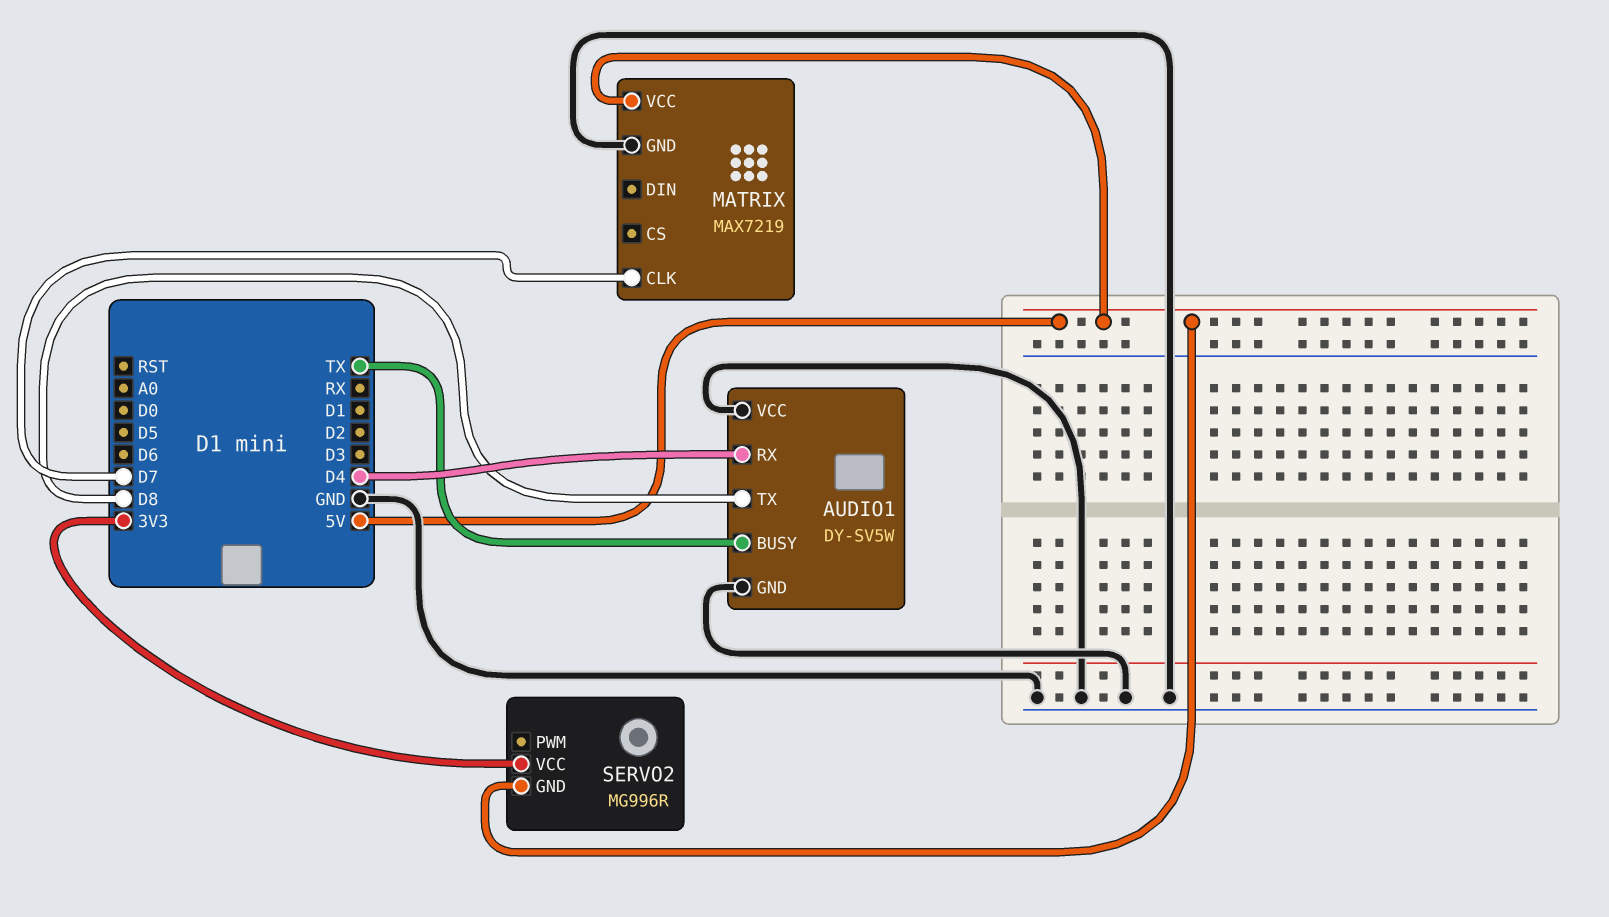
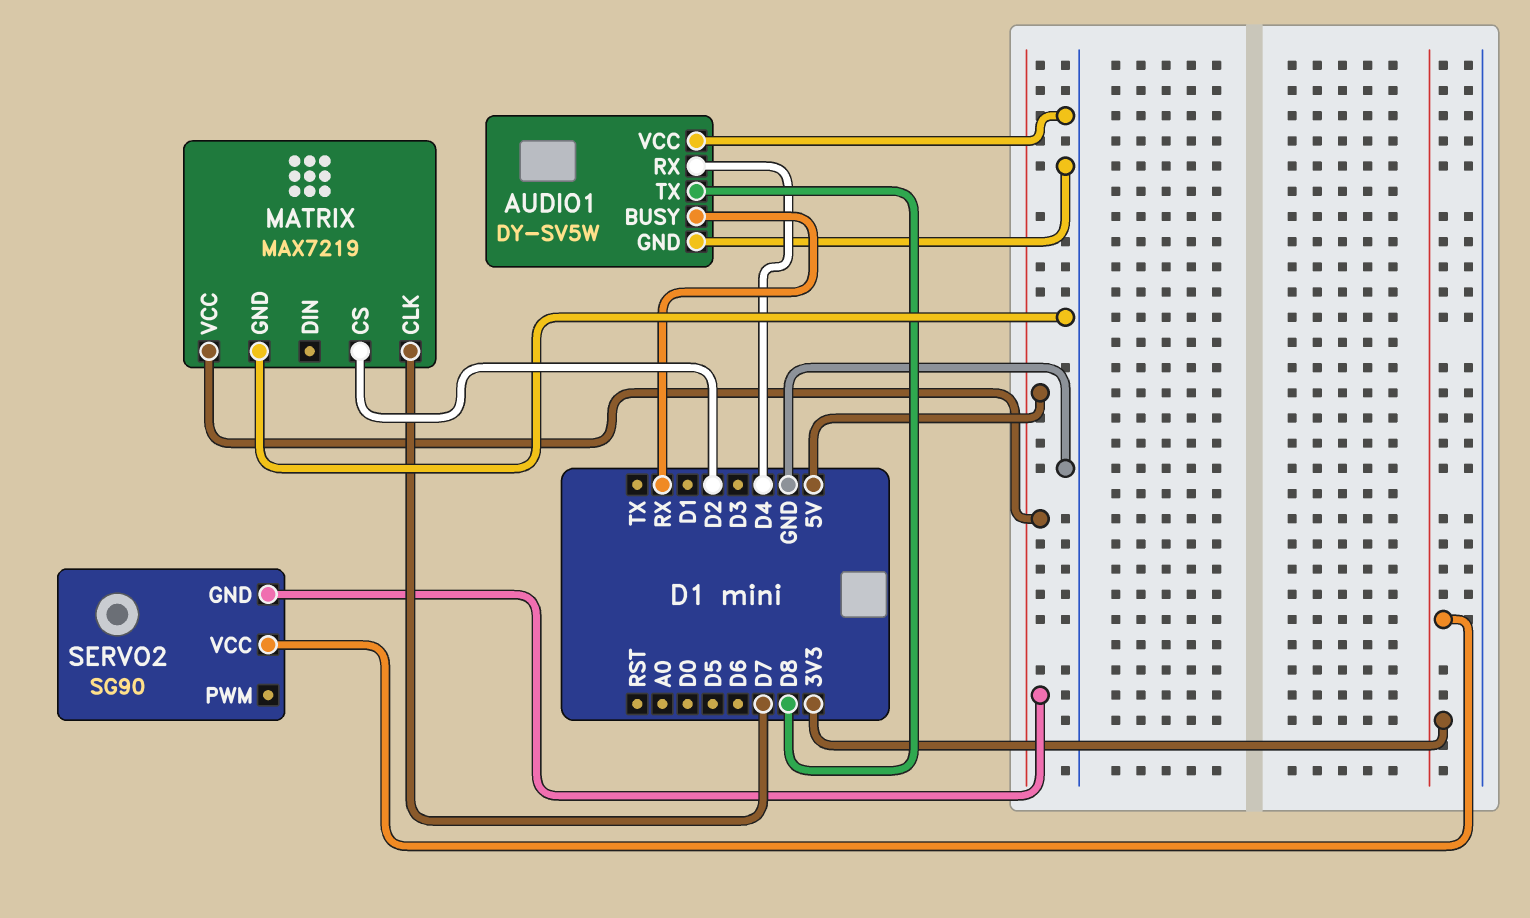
AUDIO1 pin BUSY: TX -> RX
MATRIX pin CS: none -> D2
SERVO2: MG996R -> SG90

